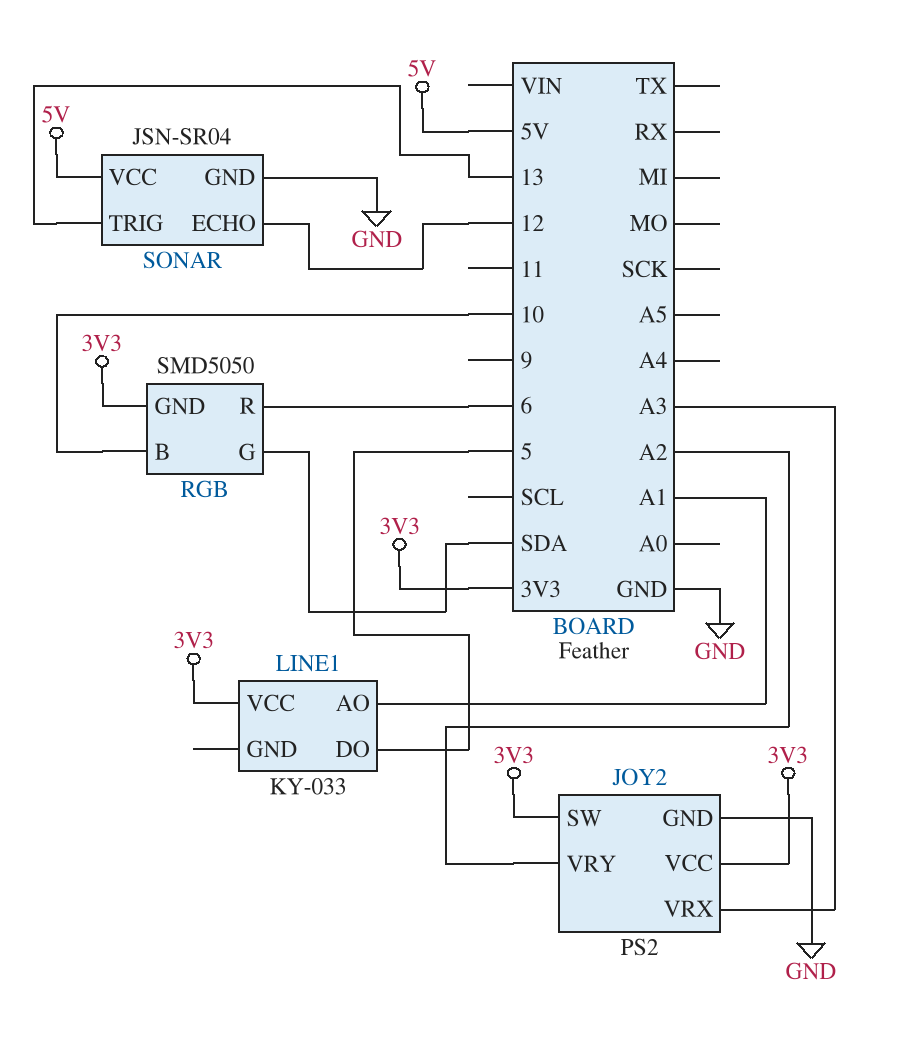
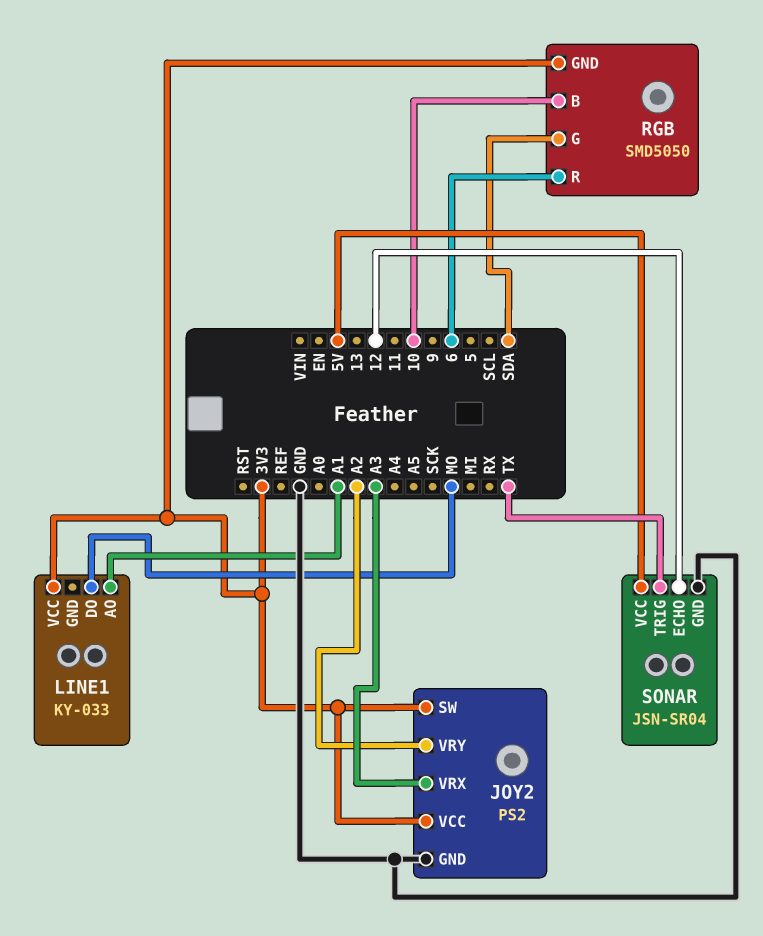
LINE1 pin DO: 5 -> MO
SONAR pin TRIG: 13 -> TX

